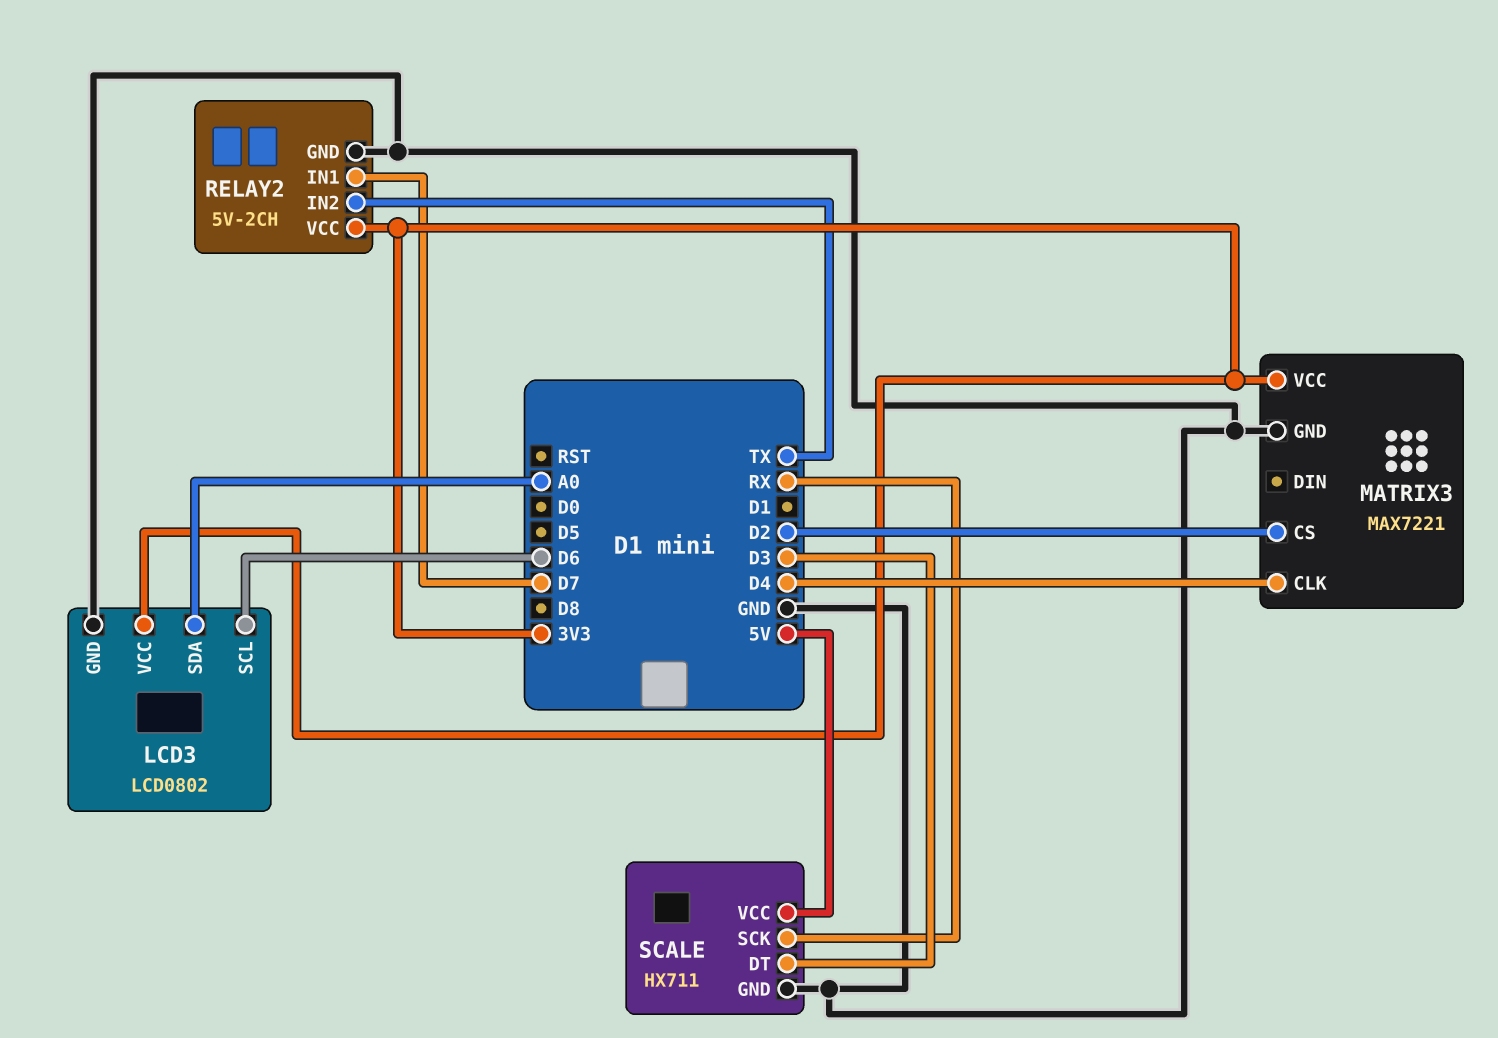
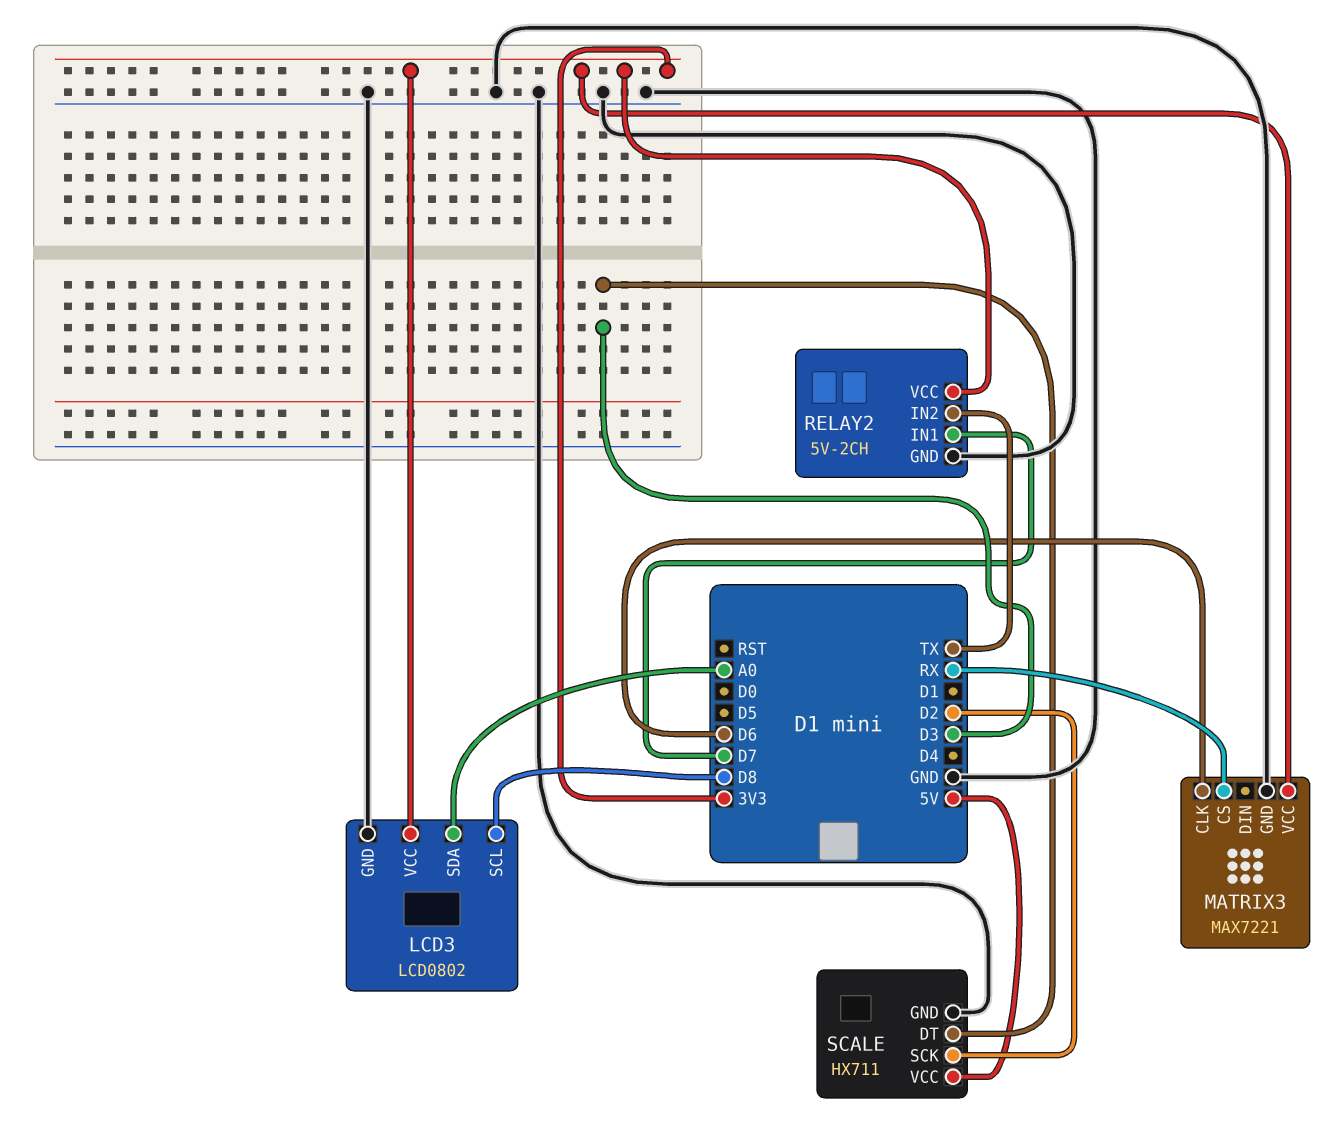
LCD3 pin SCL: D6 -> D8
MATRIX3 pin CLK: D4 -> D6
MATRIX3 pin CS: D2 -> RX
SCALE pin SCK: RX -> D2

